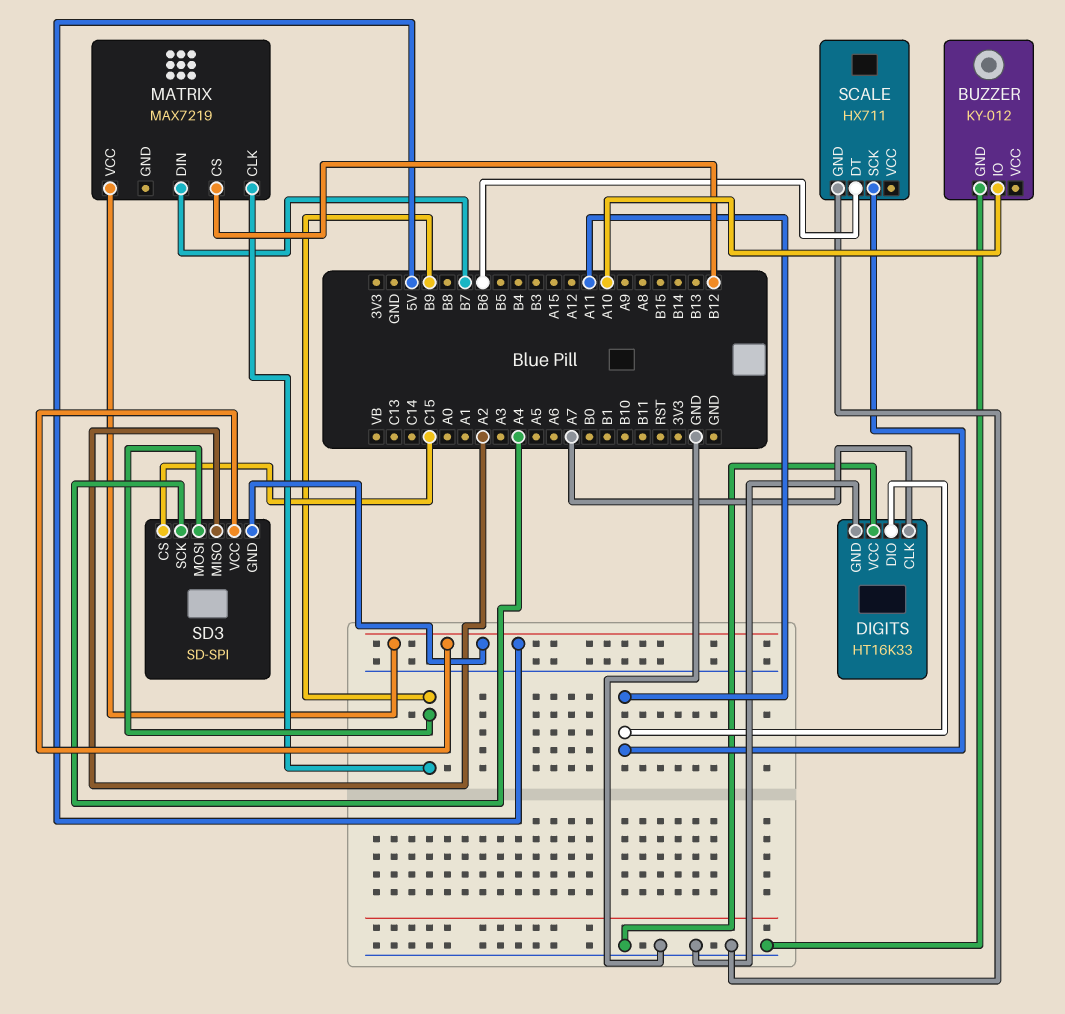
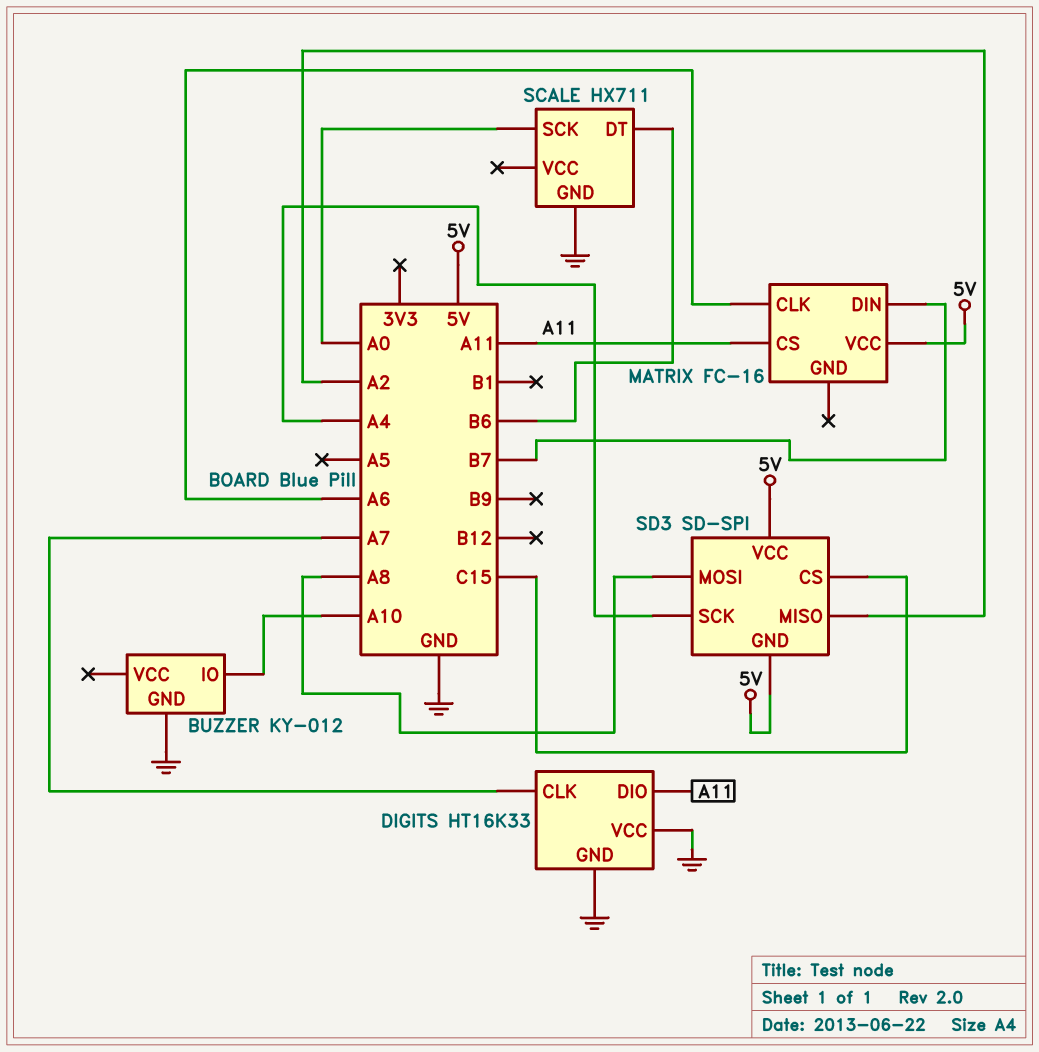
MATRIX: MAX7219 -> FC-16
MATRIX pin CLK: B9 -> A6
MATRIX pin CS: B12 -> A11
SCALE pin SCK: A11 -> A0
SD3 pin MOSI: B9 -> A8

